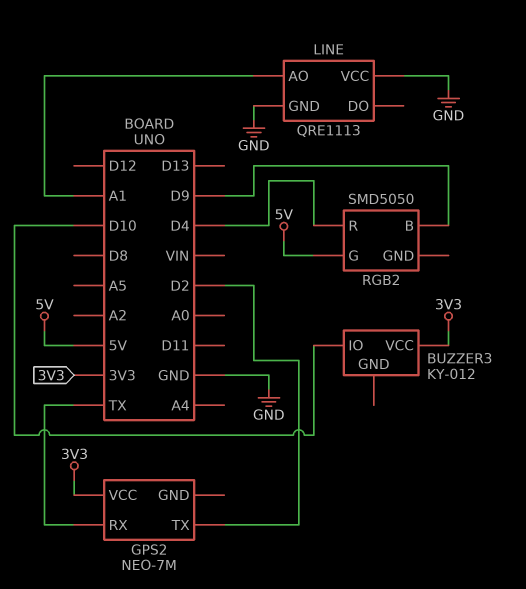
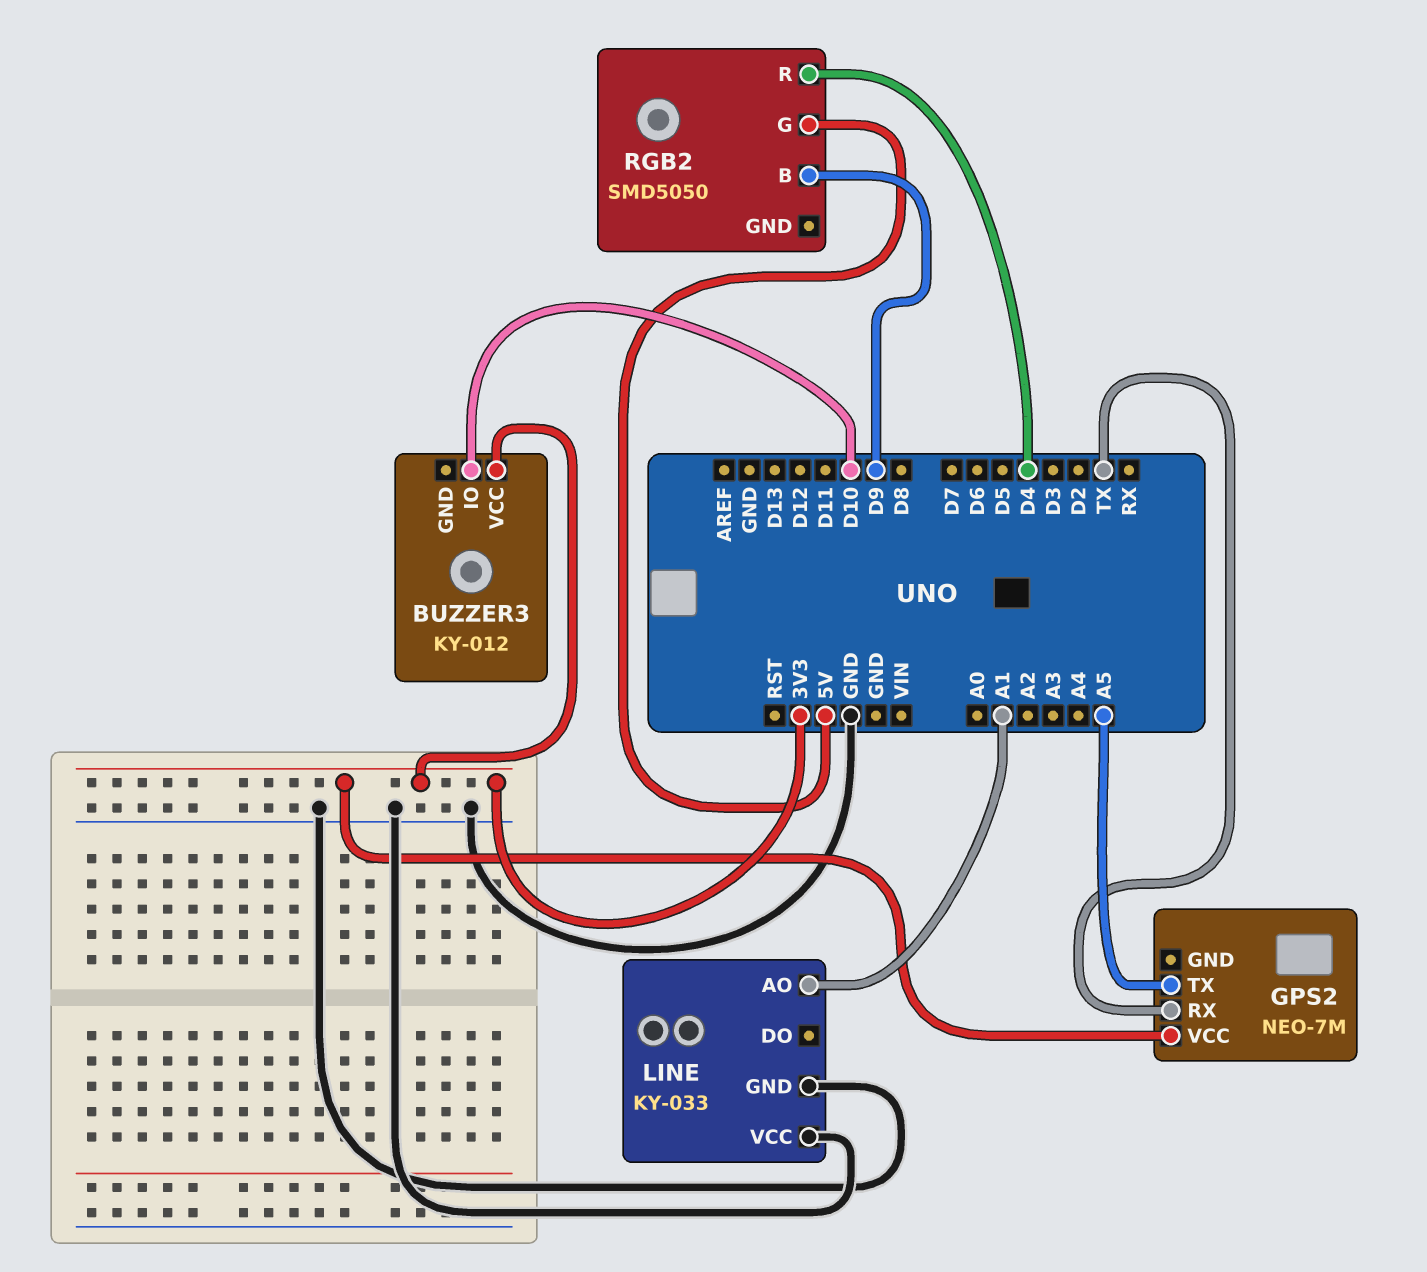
GPS2 pin TX: D2 -> A5
LINE: QRE1113 -> KY-033

